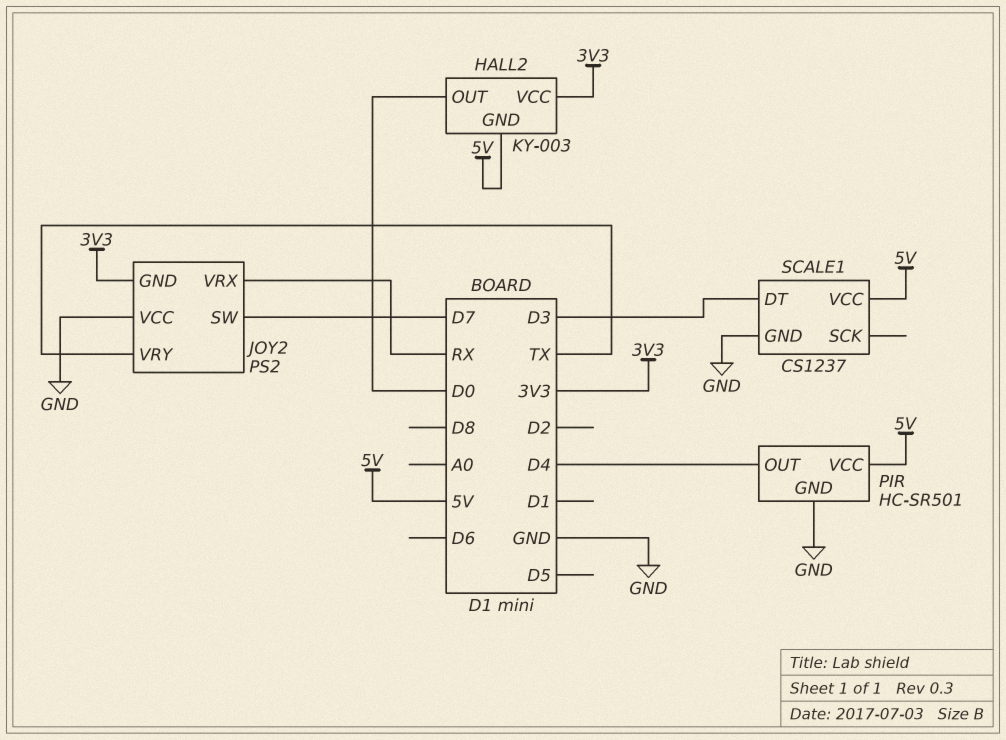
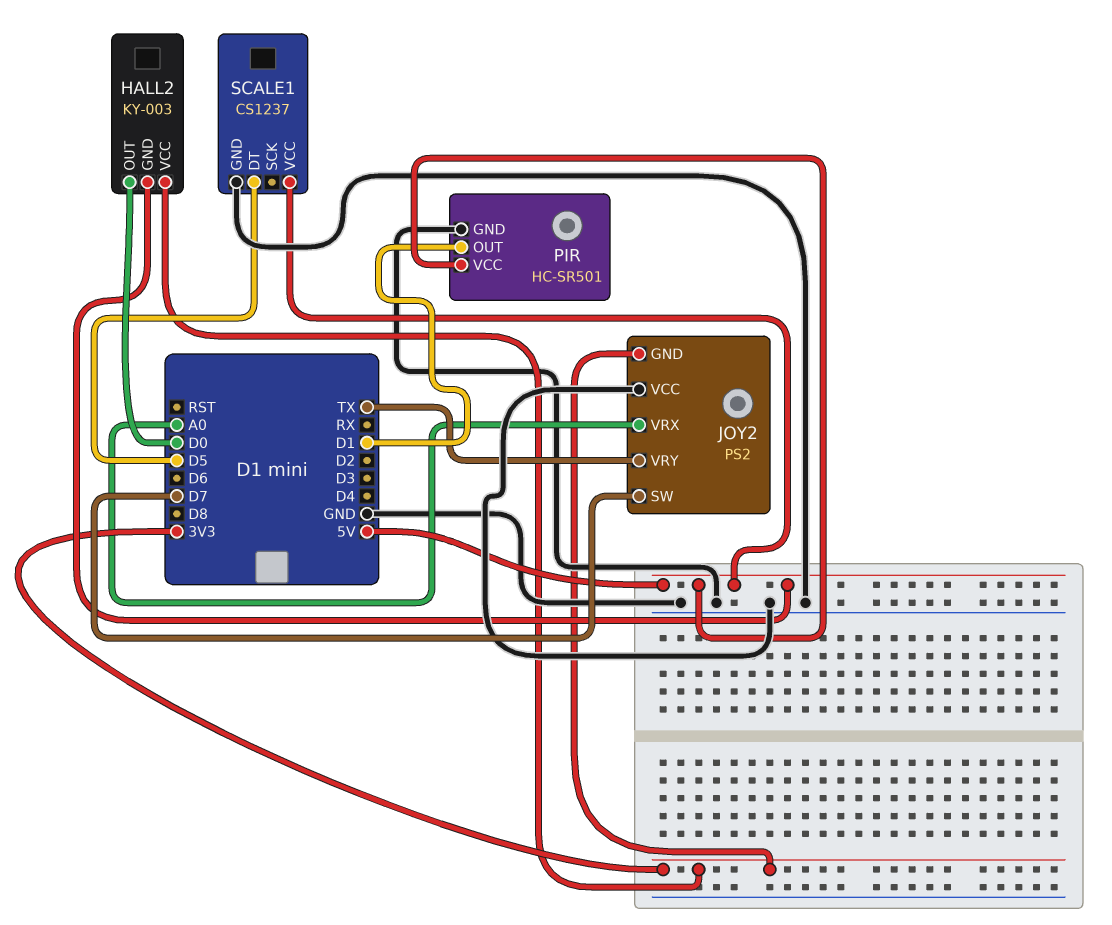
JOY2 pin VRX: RX -> A0
PIR pin OUT: D4 -> D1
SCALE1 pin DT: D3 -> D5

